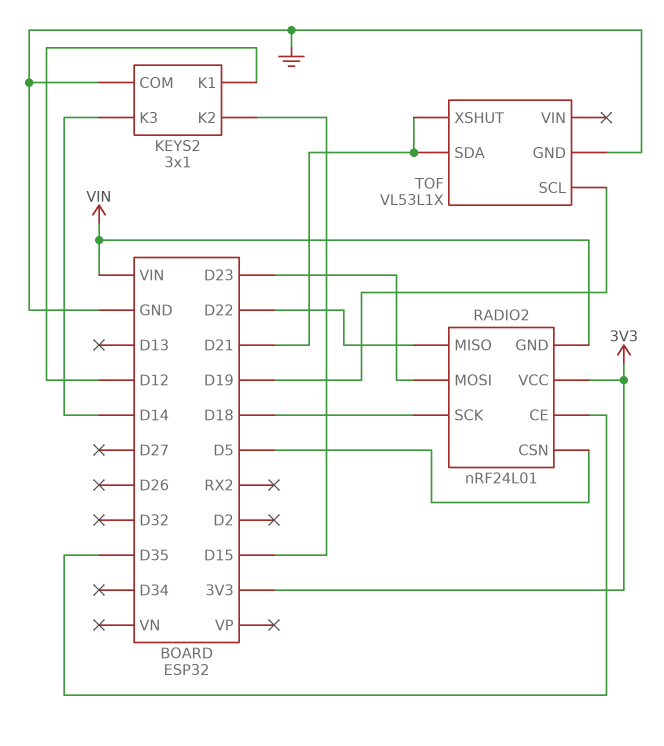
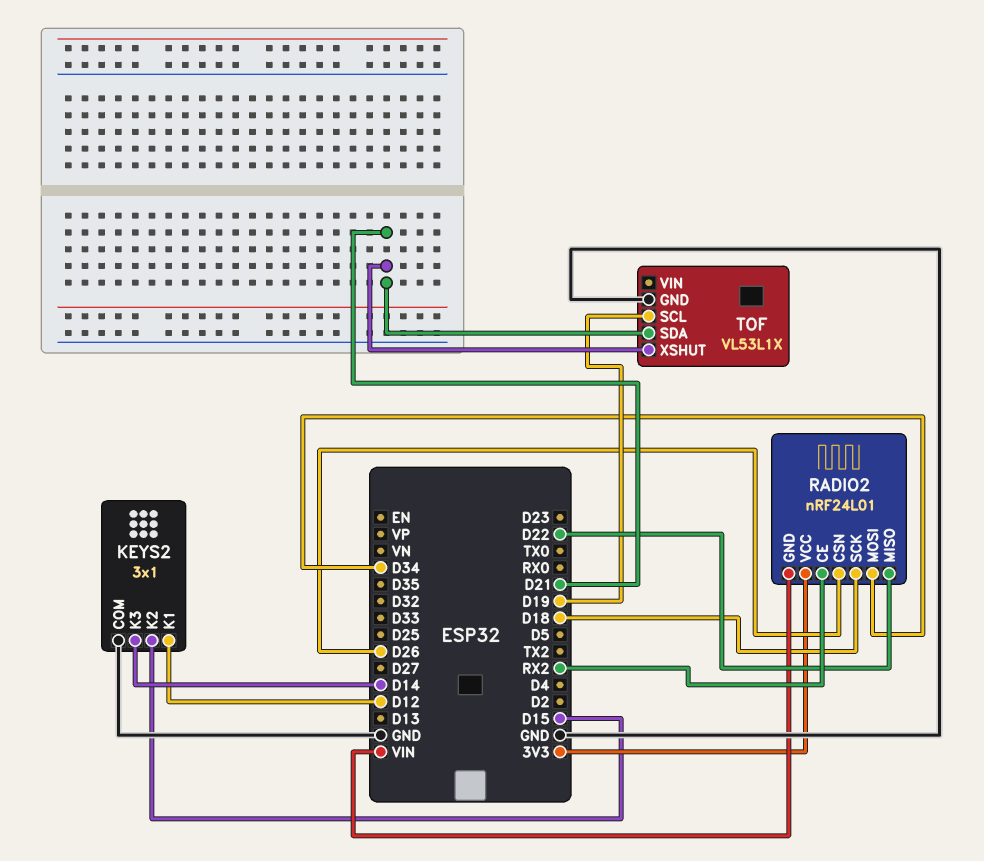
RADIO2 pin CE: D35 -> RX2
RADIO2 pin CSN: D5 -> D26
RADIO2 pin MOSI: D23 -> D34

